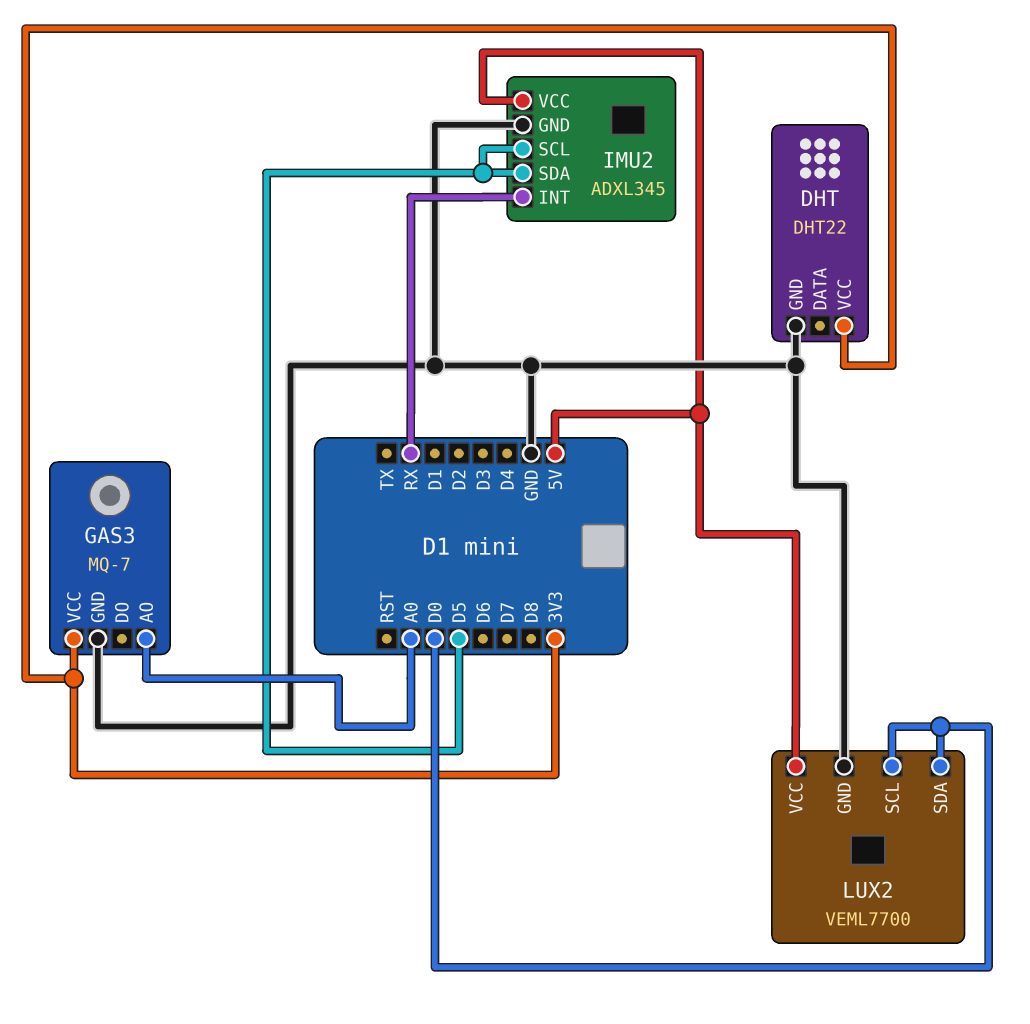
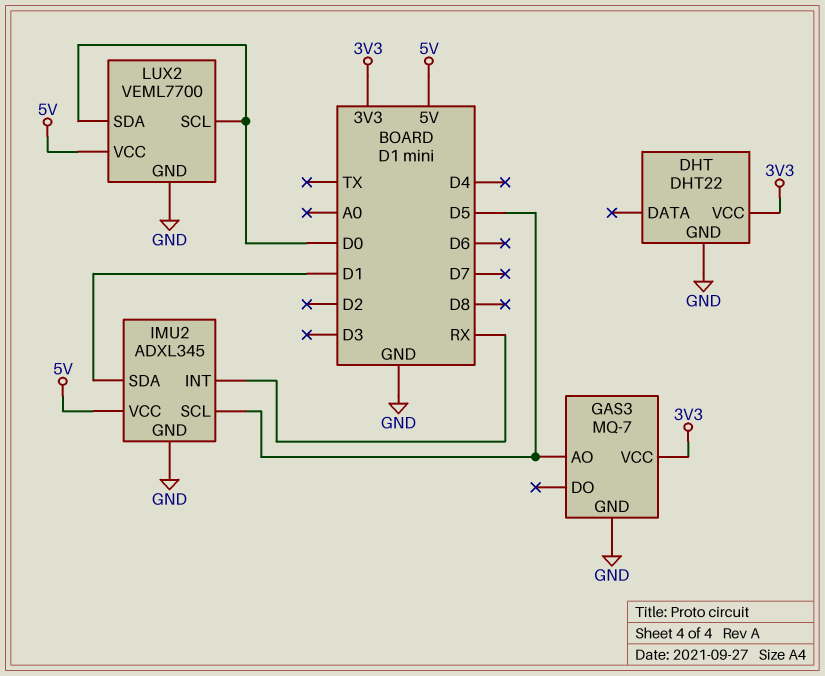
GAS3 pin AO: A0 -> D5
IMU2 pin SDA: D5 -> D1

